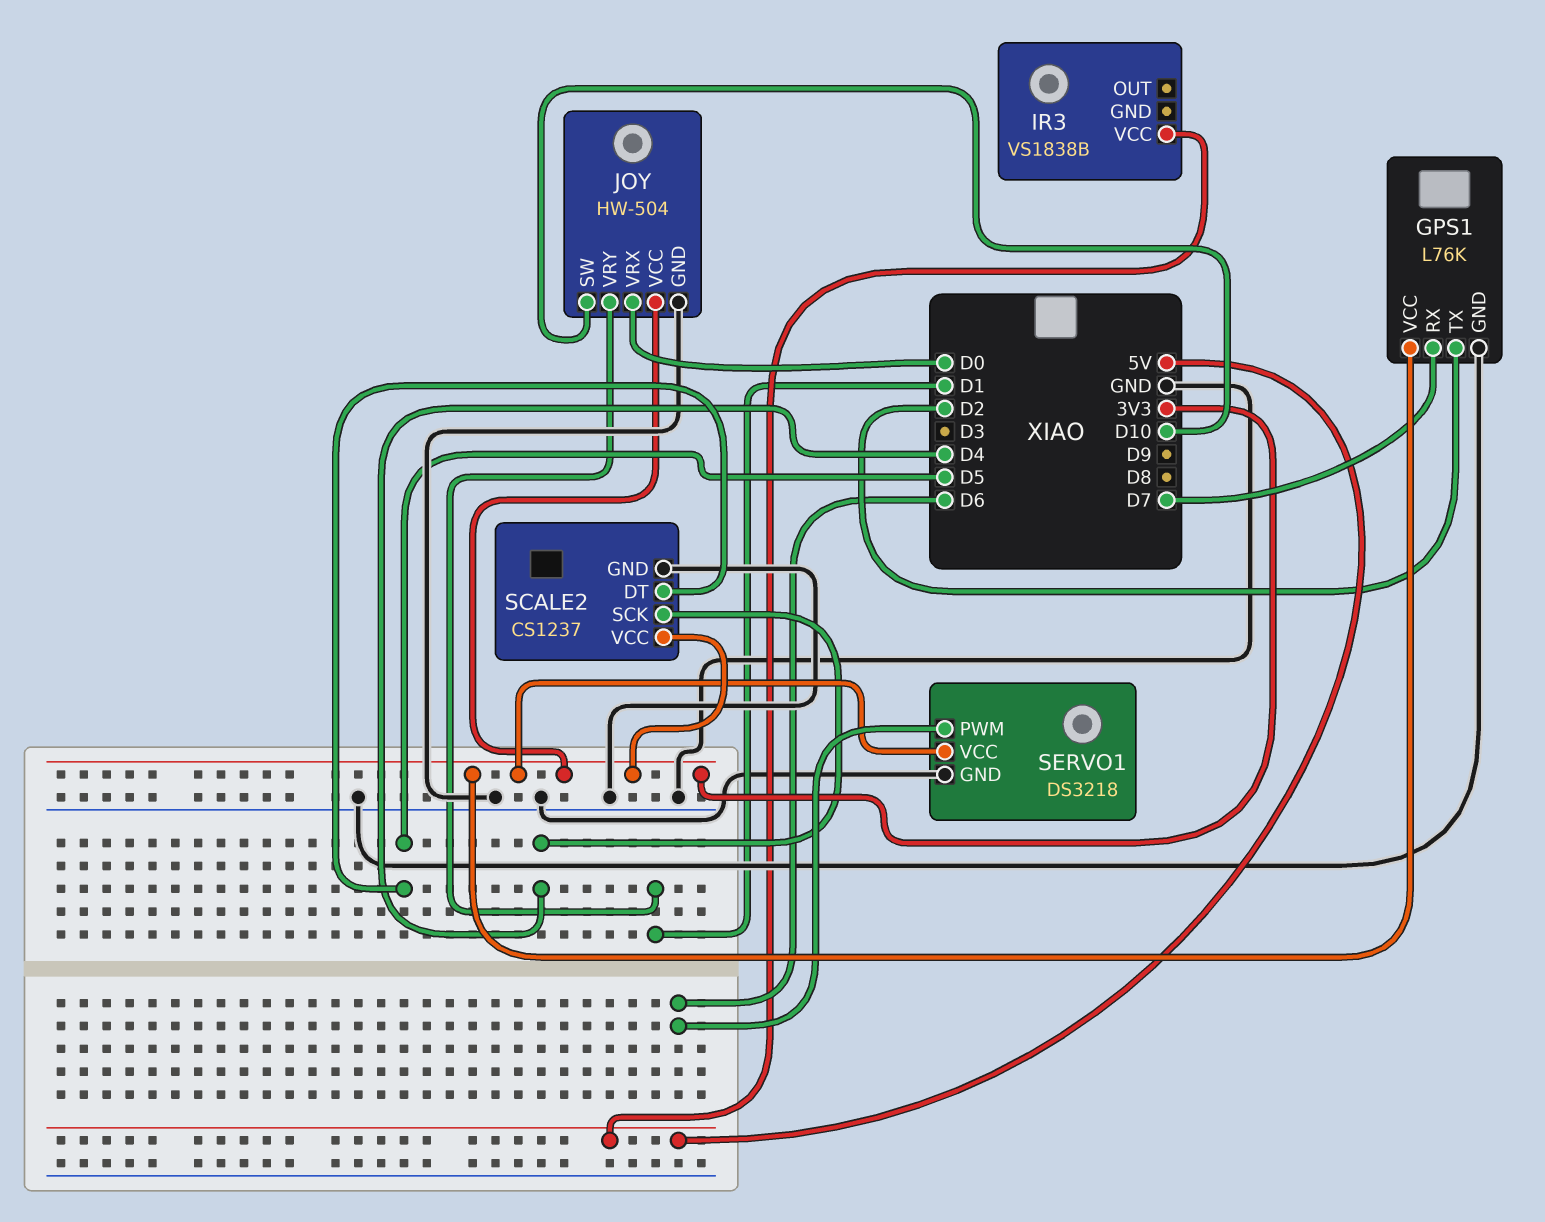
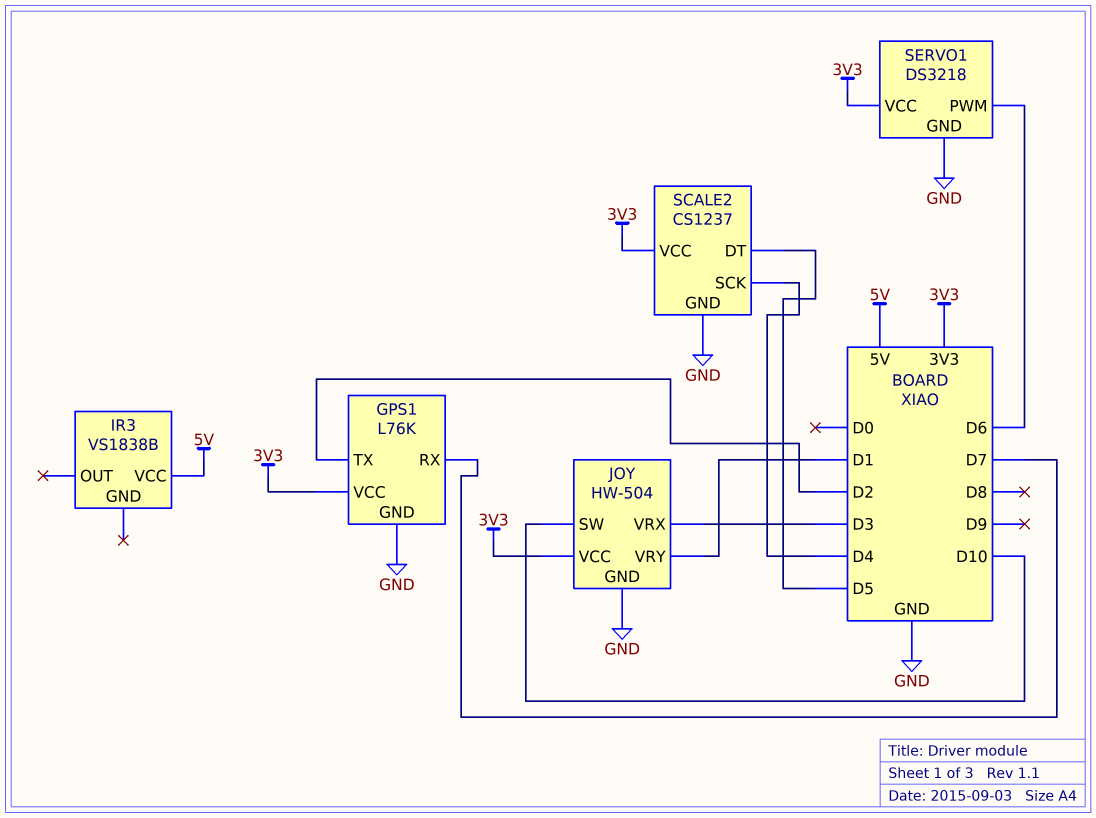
JOY pin VRX: D0 -> D3

